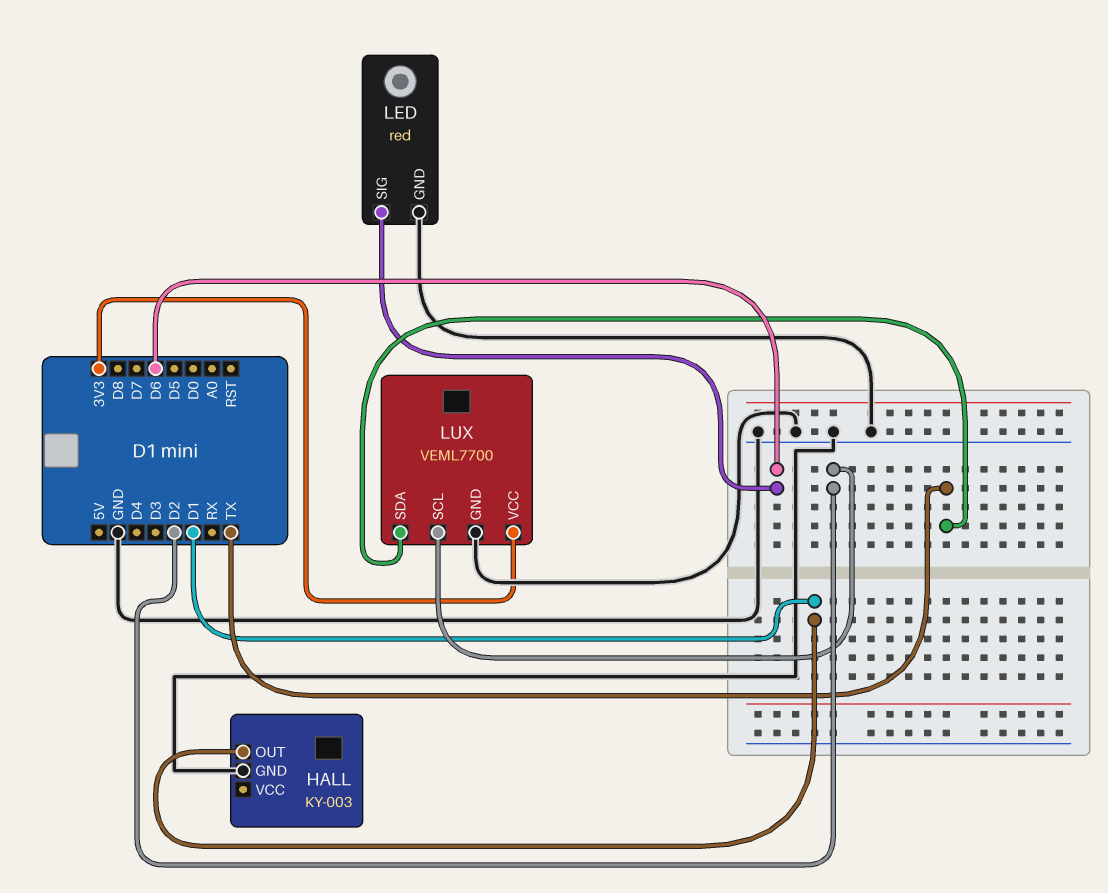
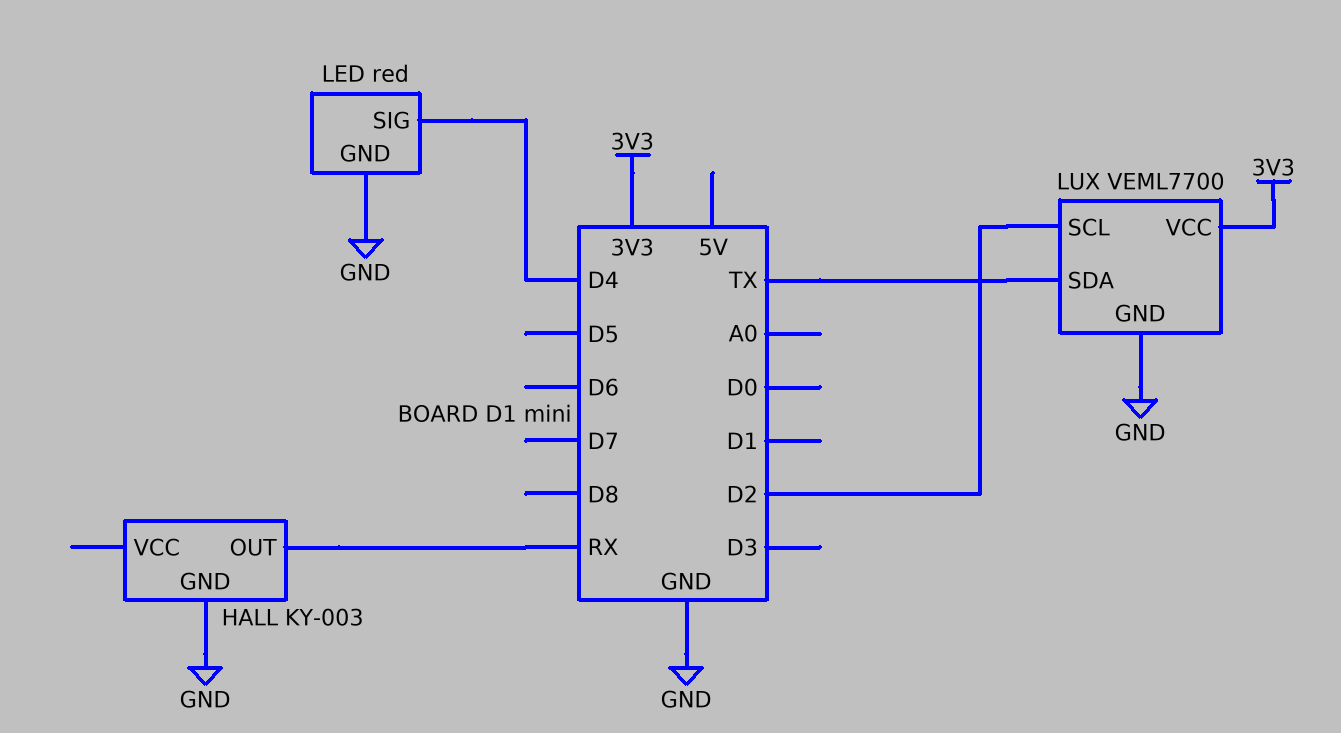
HALL pin OUT: D1 -> RX
LED pin SIG: D6 -> D4

